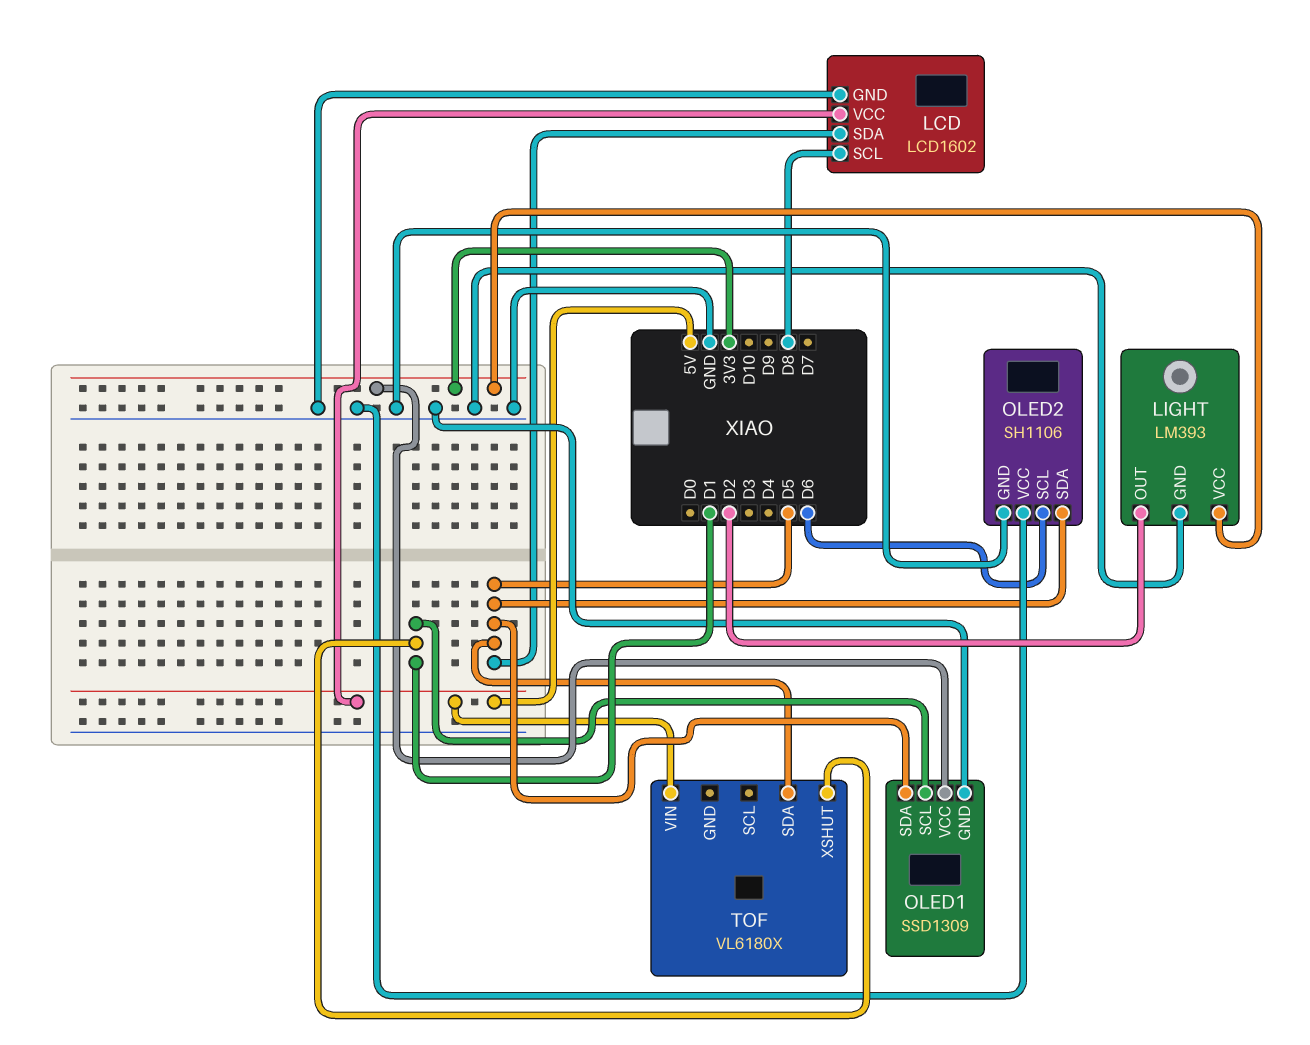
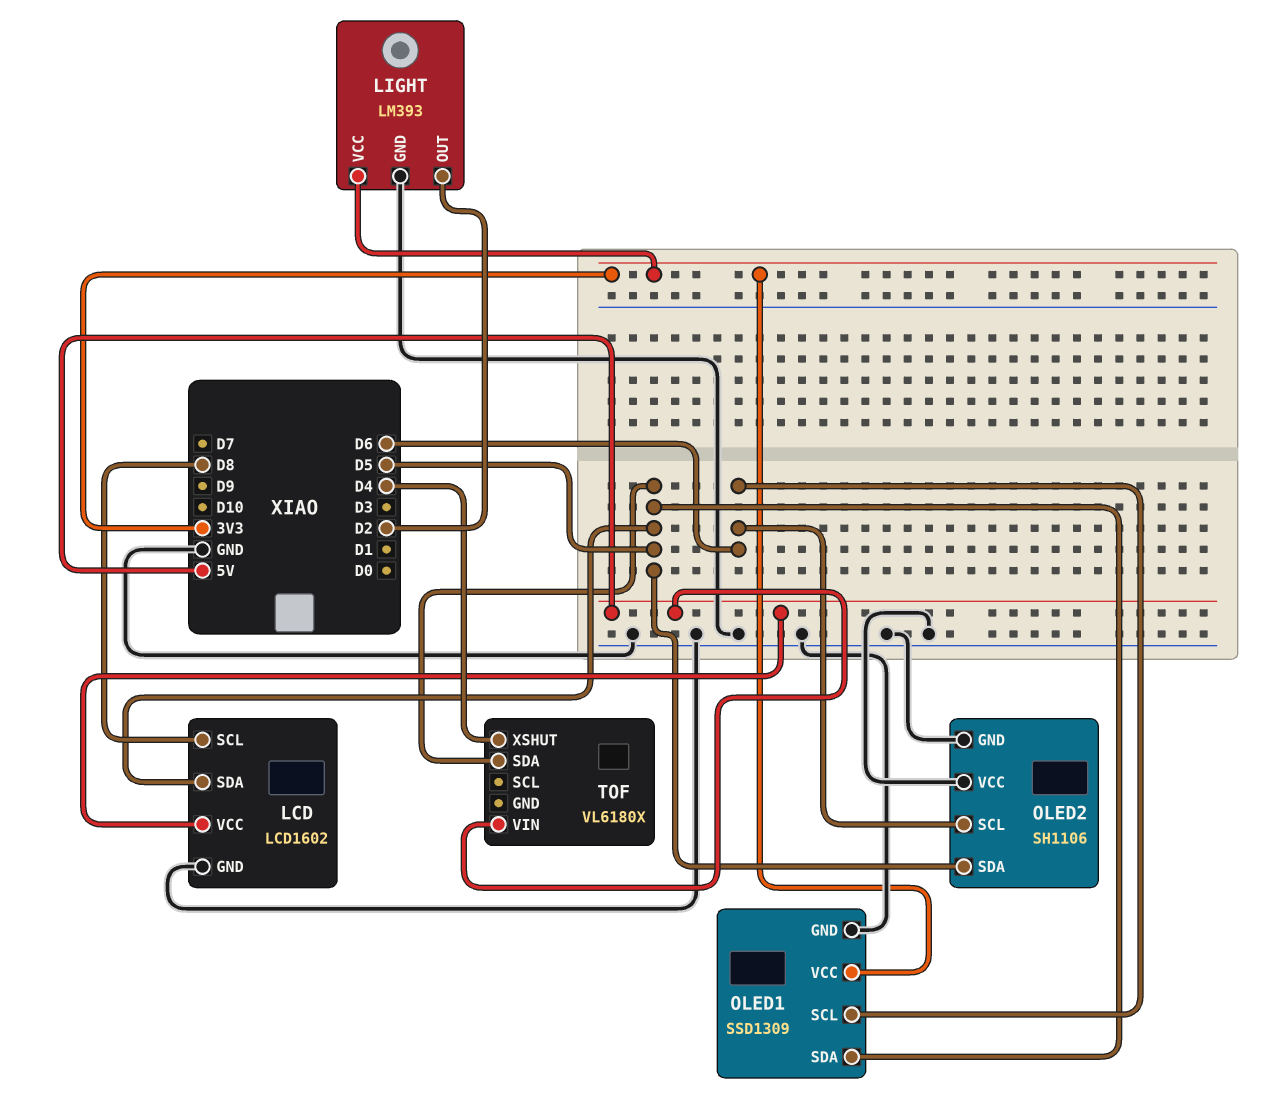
OLED1 pin SCL: D1 -> D6
TOF pin XSHUT: D1 -> D4

